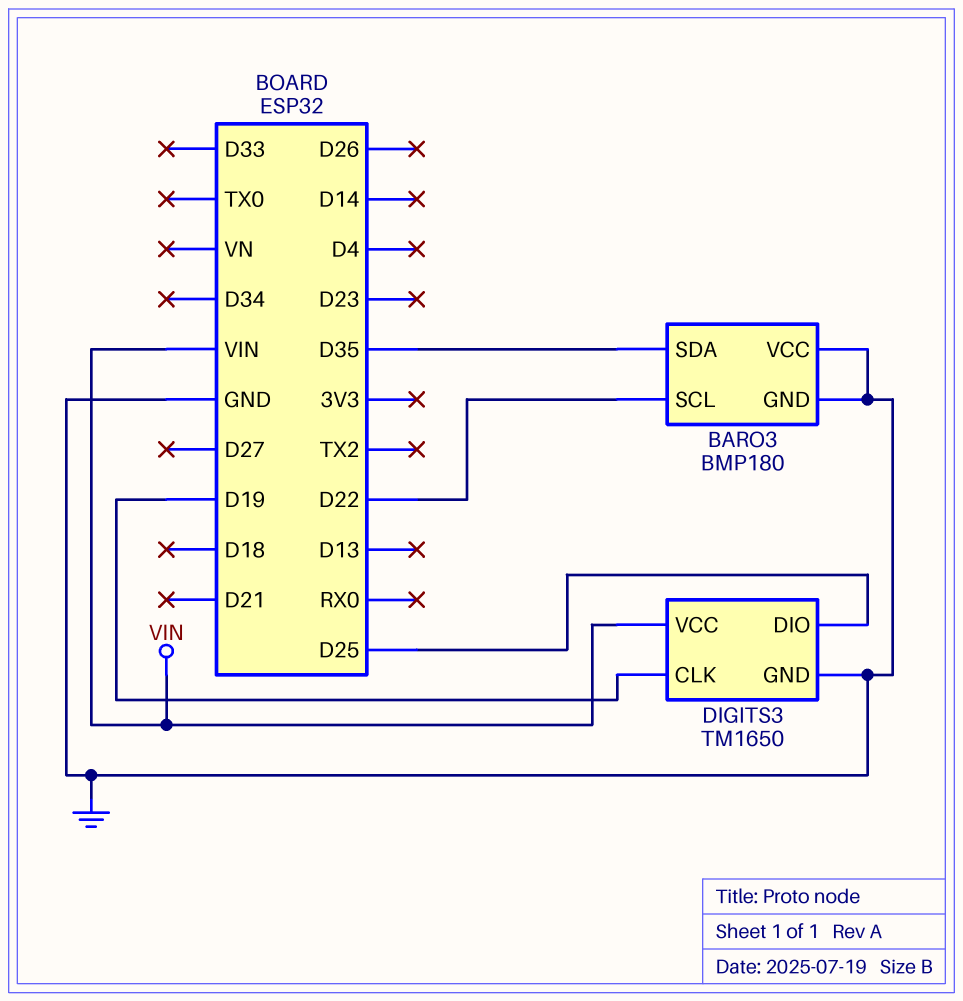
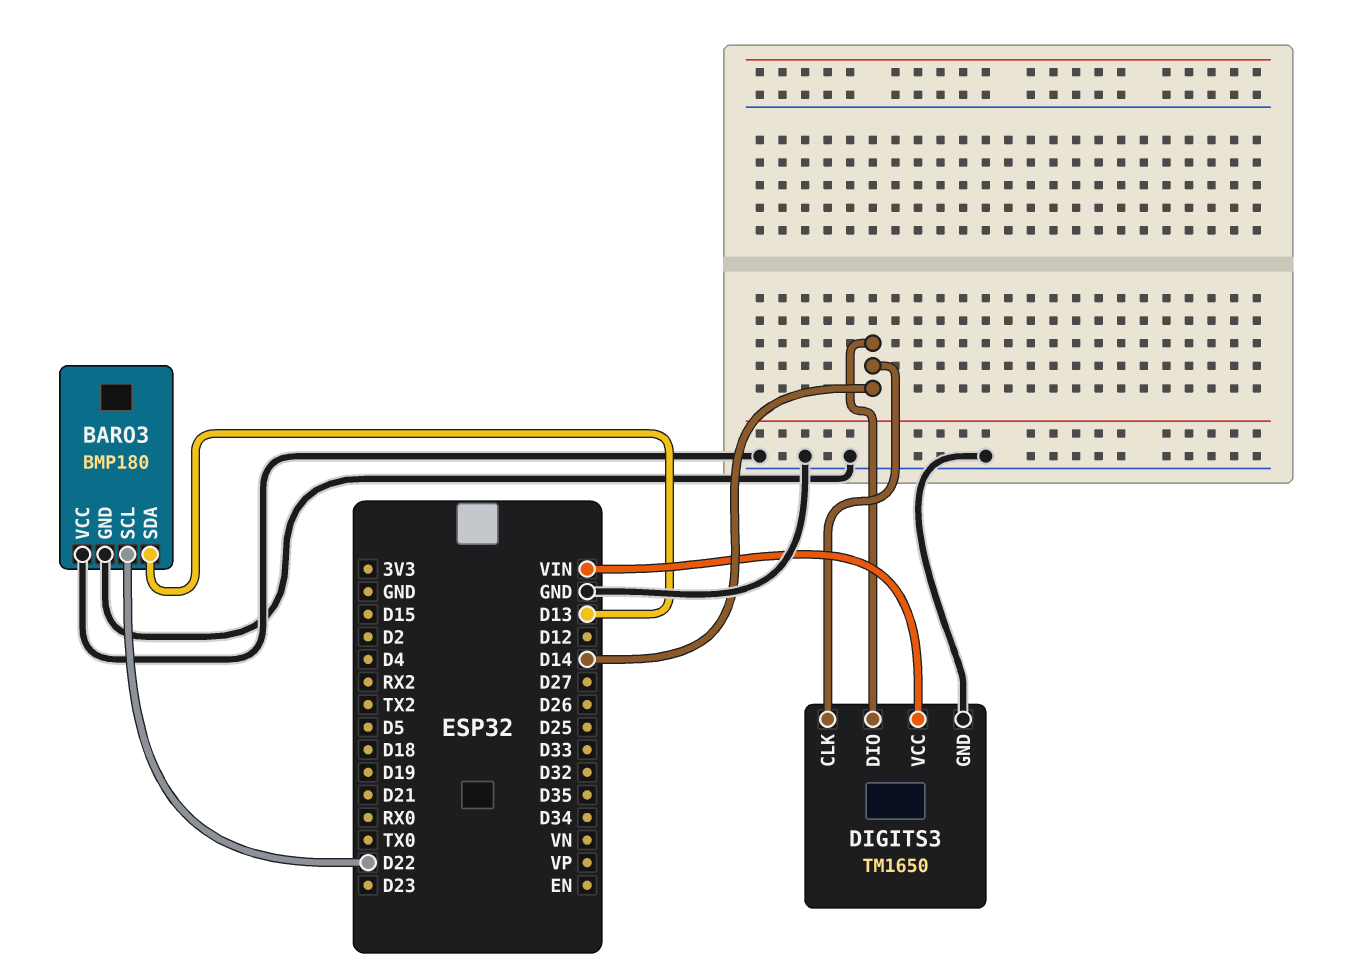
BARO3 pin SDA: D35 -> D13
DIGITS3 pin CLK: D19 -> D14
DIGITS3 pin DIO: D25 -> D14

